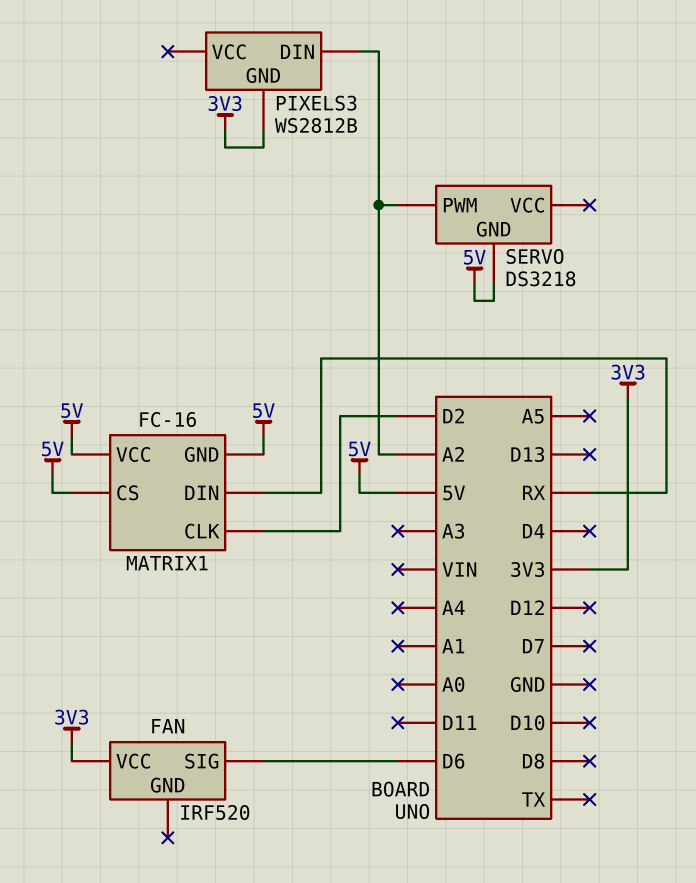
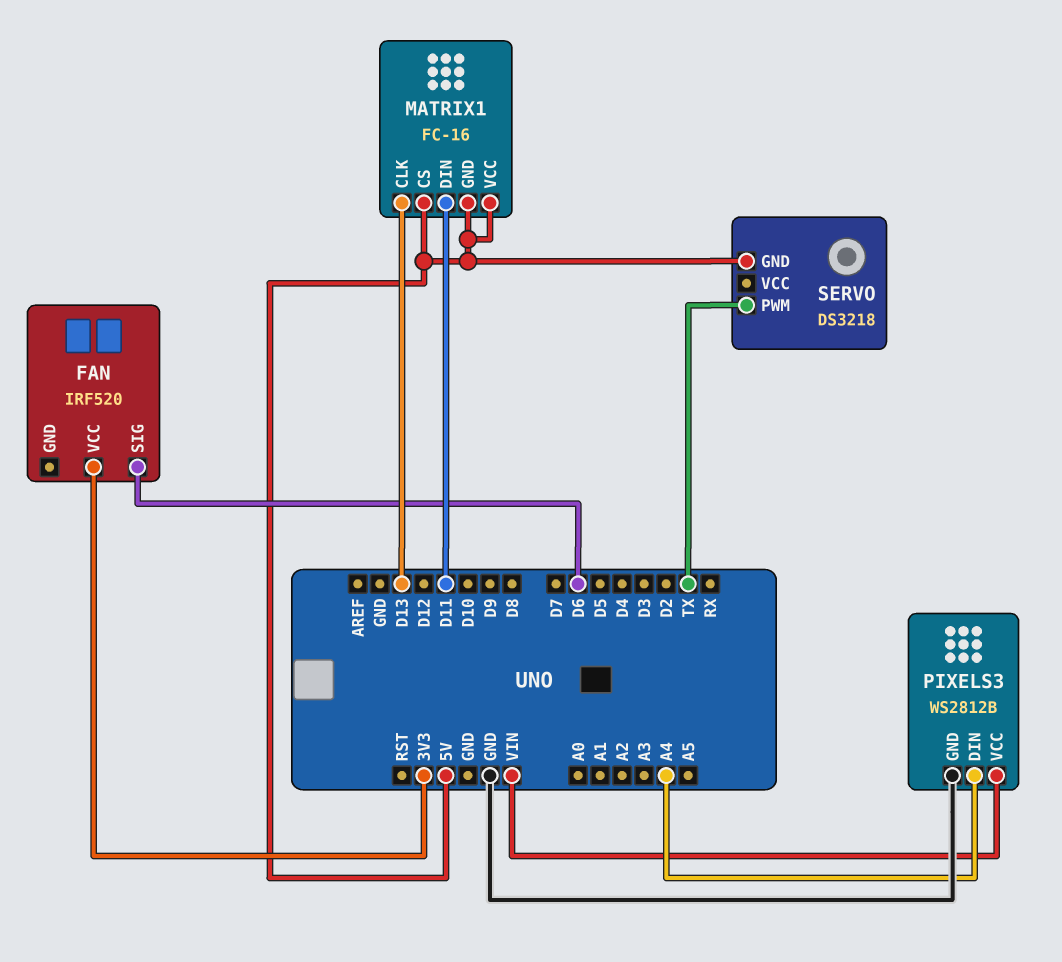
MATRIX1 pin CLK: D2 -> D13
MATRIX1 pin DIN: RX -> D11
PIXELS3 pin DIN: A2 -> A4
PIXELS3 pin GND: 3V3 -> GND
PIXELS3 pin VCC: none -> VIN
SERVO pin PWM: A2 -> TX

